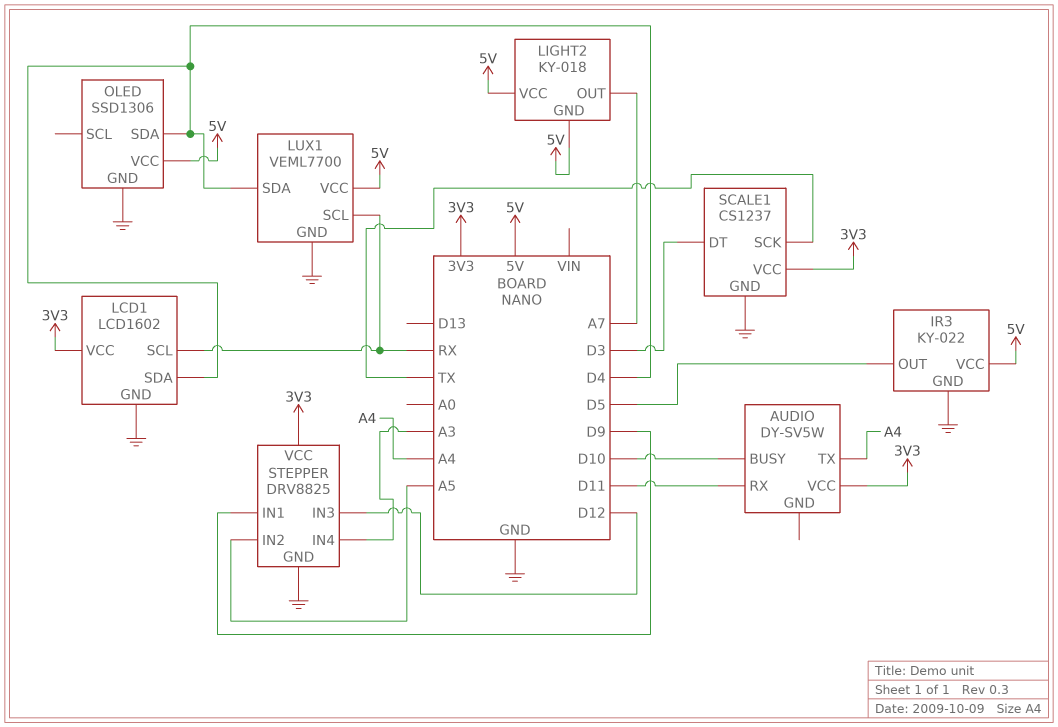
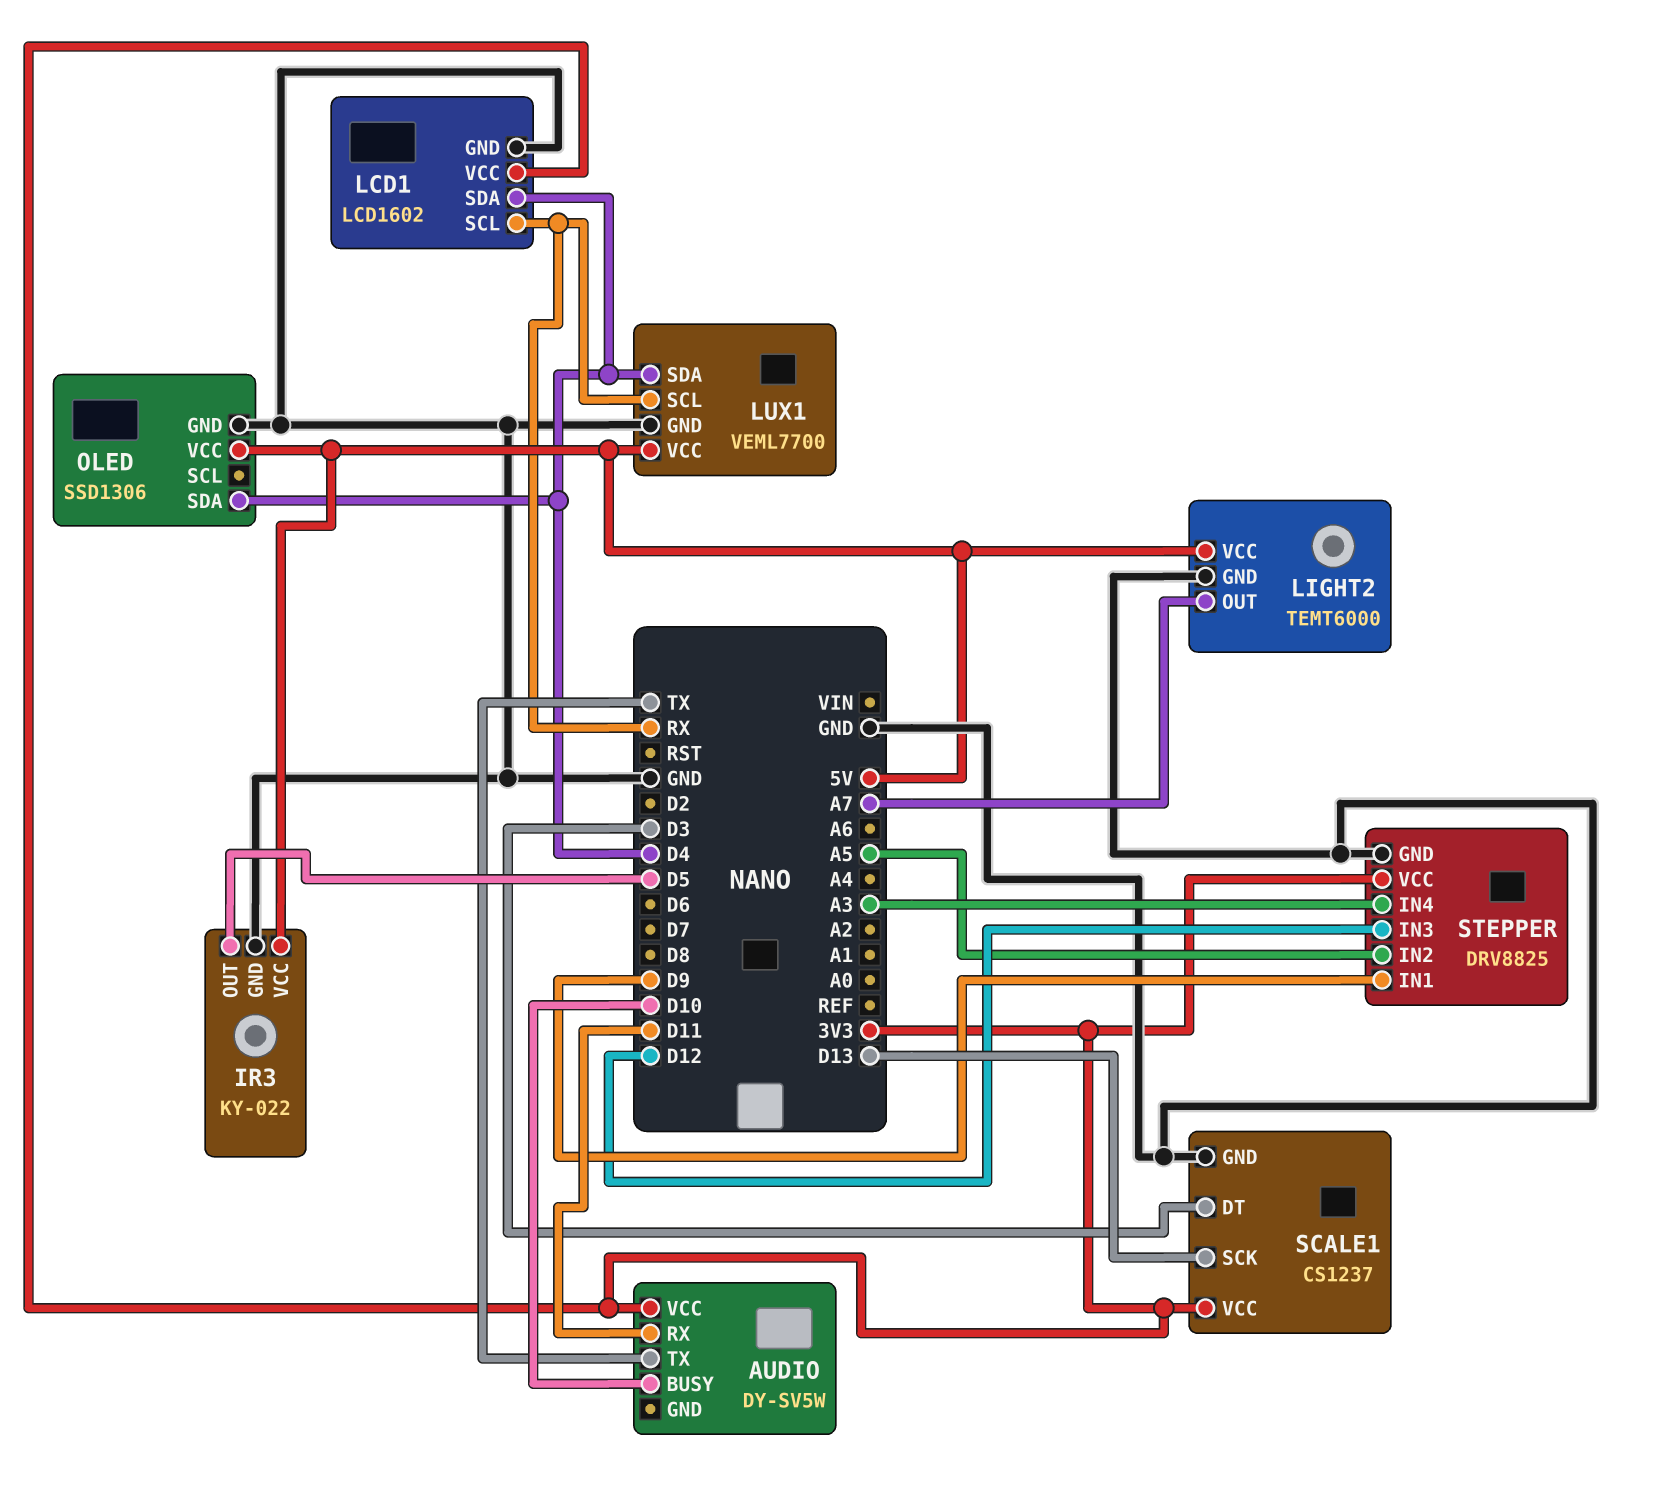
AUDIO pin TX: A4 -> TX
LIGHT2: KY-018 -> TEMT6000
LIGHT2 pin GND: 5V -> GND
SCALE1 pin SCK: TX -> D13

